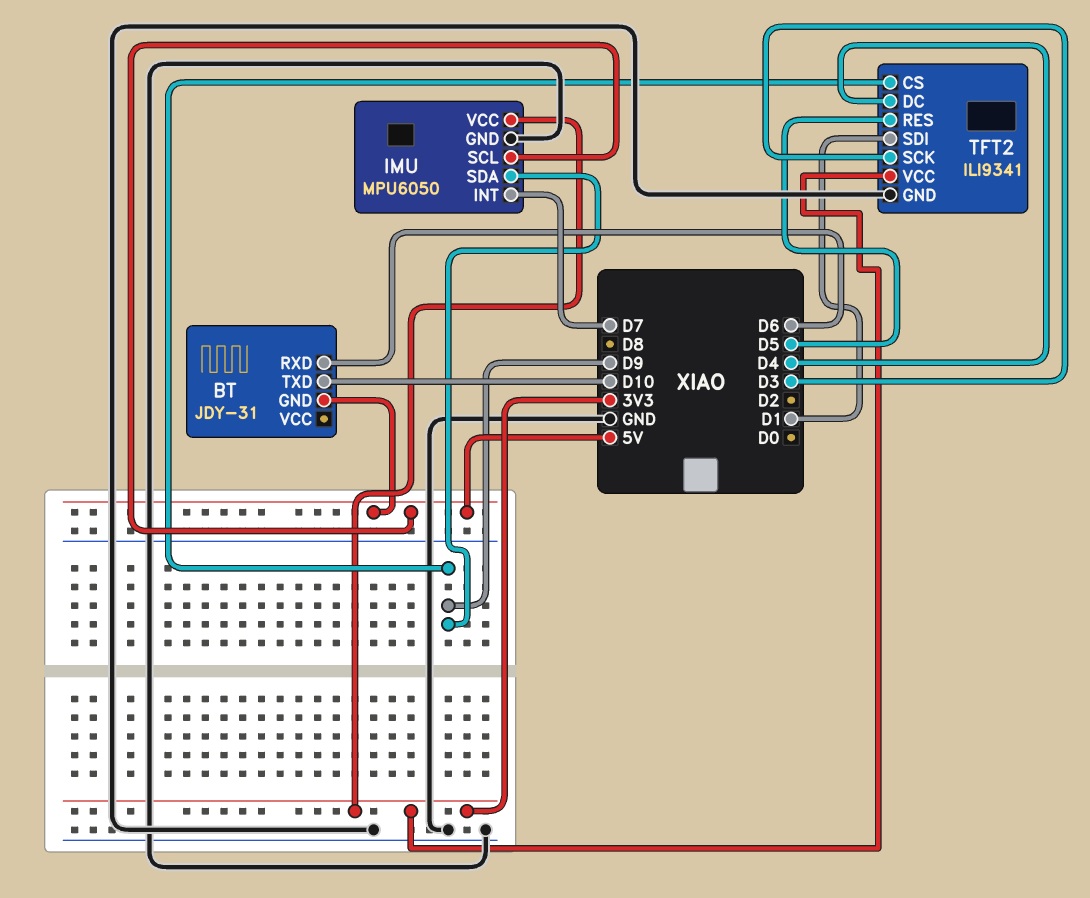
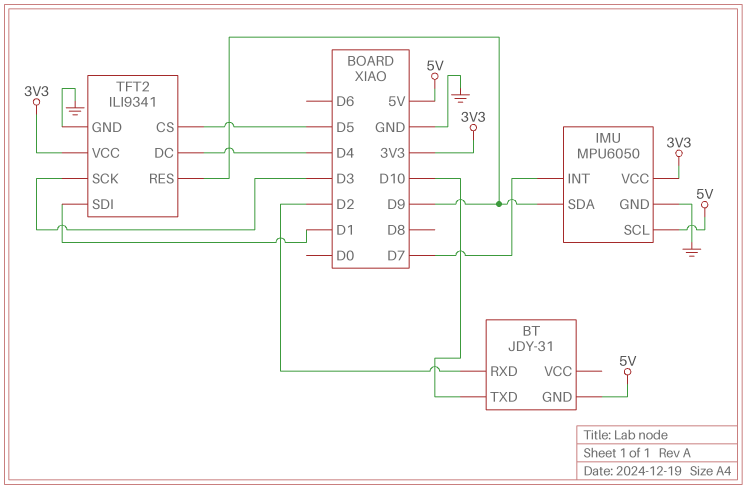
BT pin RXD: D6 -> D2
TFT2 pin CS: D9 -> D5
TFT2 pin RES: D5 -> D9

